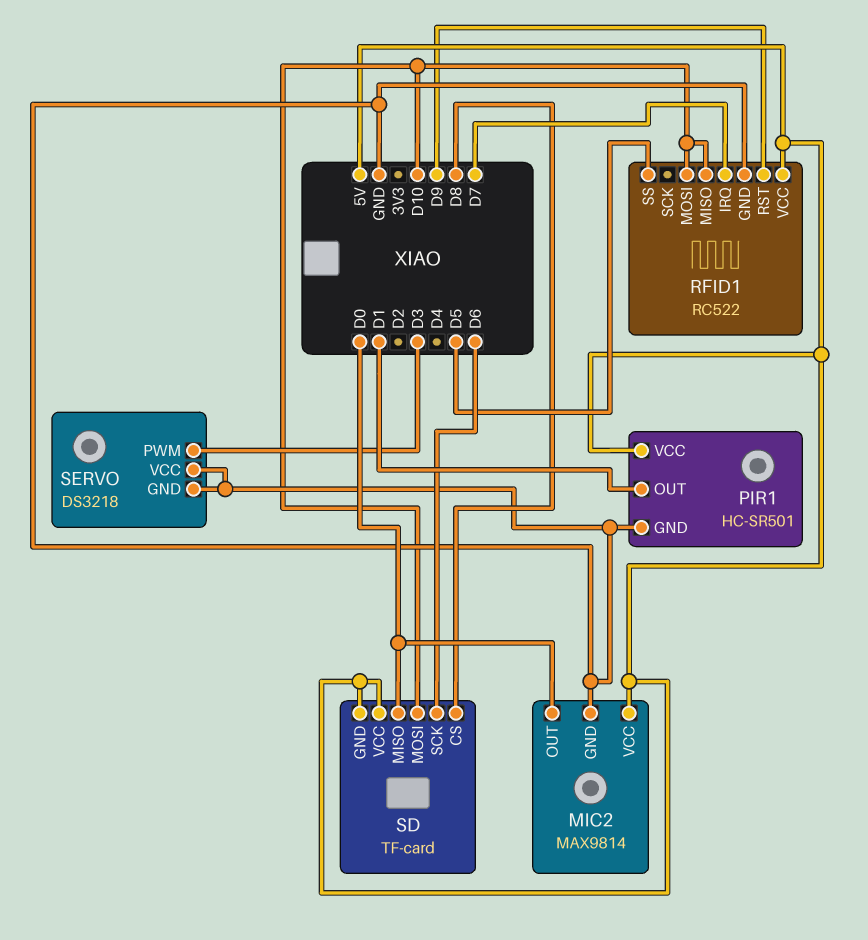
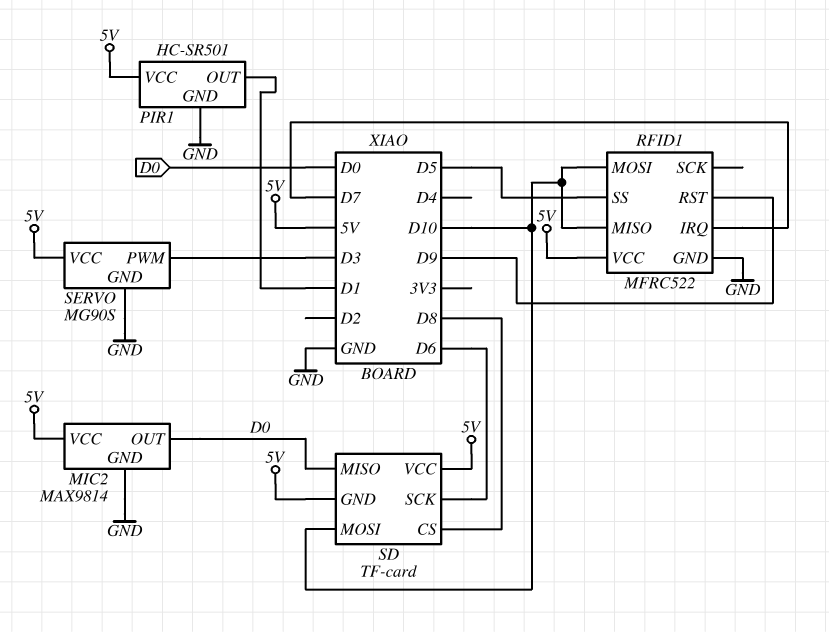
RFID1: RC522 -> MFRC522
SERVO: DS3218 -> MG90S
SERVO pin VCC: GND -> 5V

